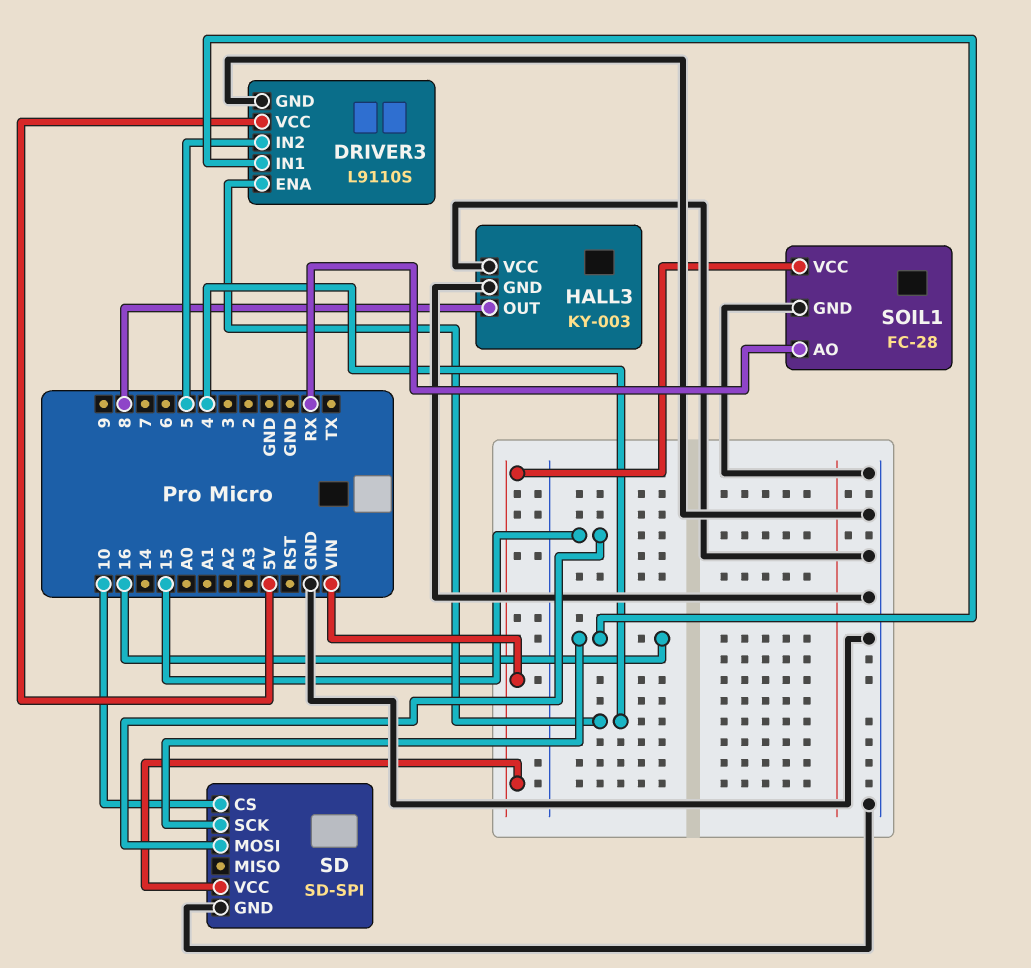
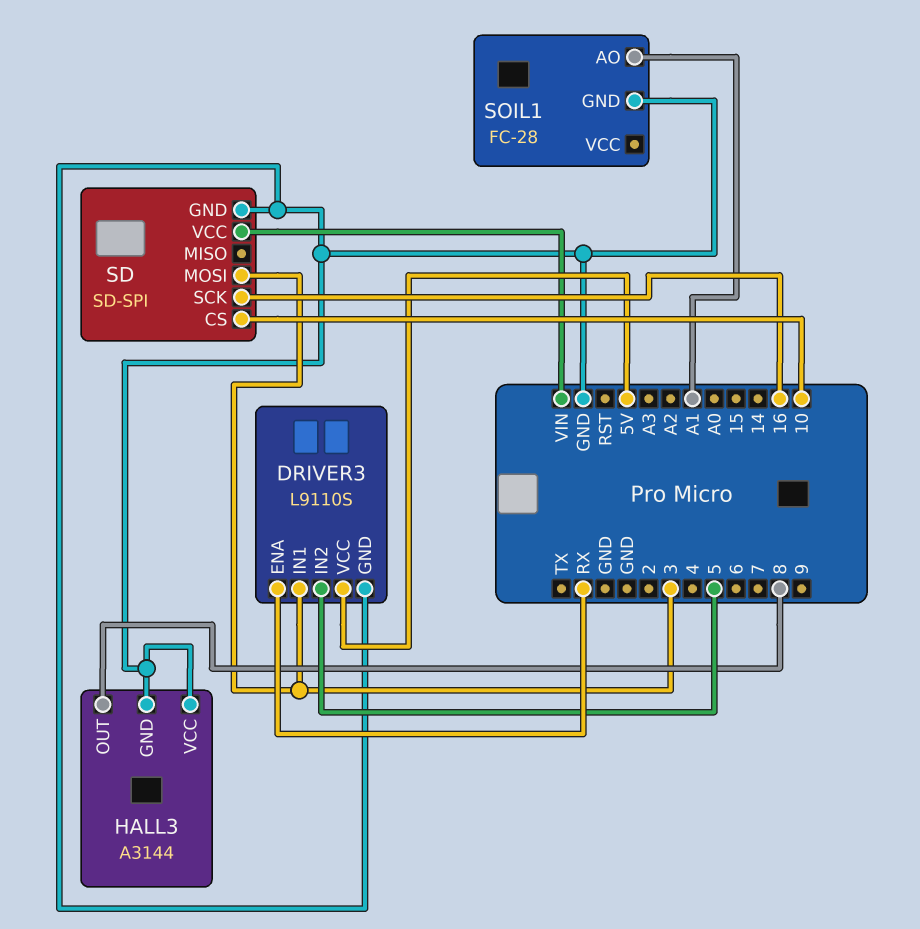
DRIVER3 pin ENA: 4 -> RX
DRIVER3 pin IN1: 16 -> 3
HALL3: KY-003 -> A3144
SD pin MOSI: 15 -> 3
SOIL1 pin AO: RX -> A1
SOIL1 pin VCC: VIN -> none

